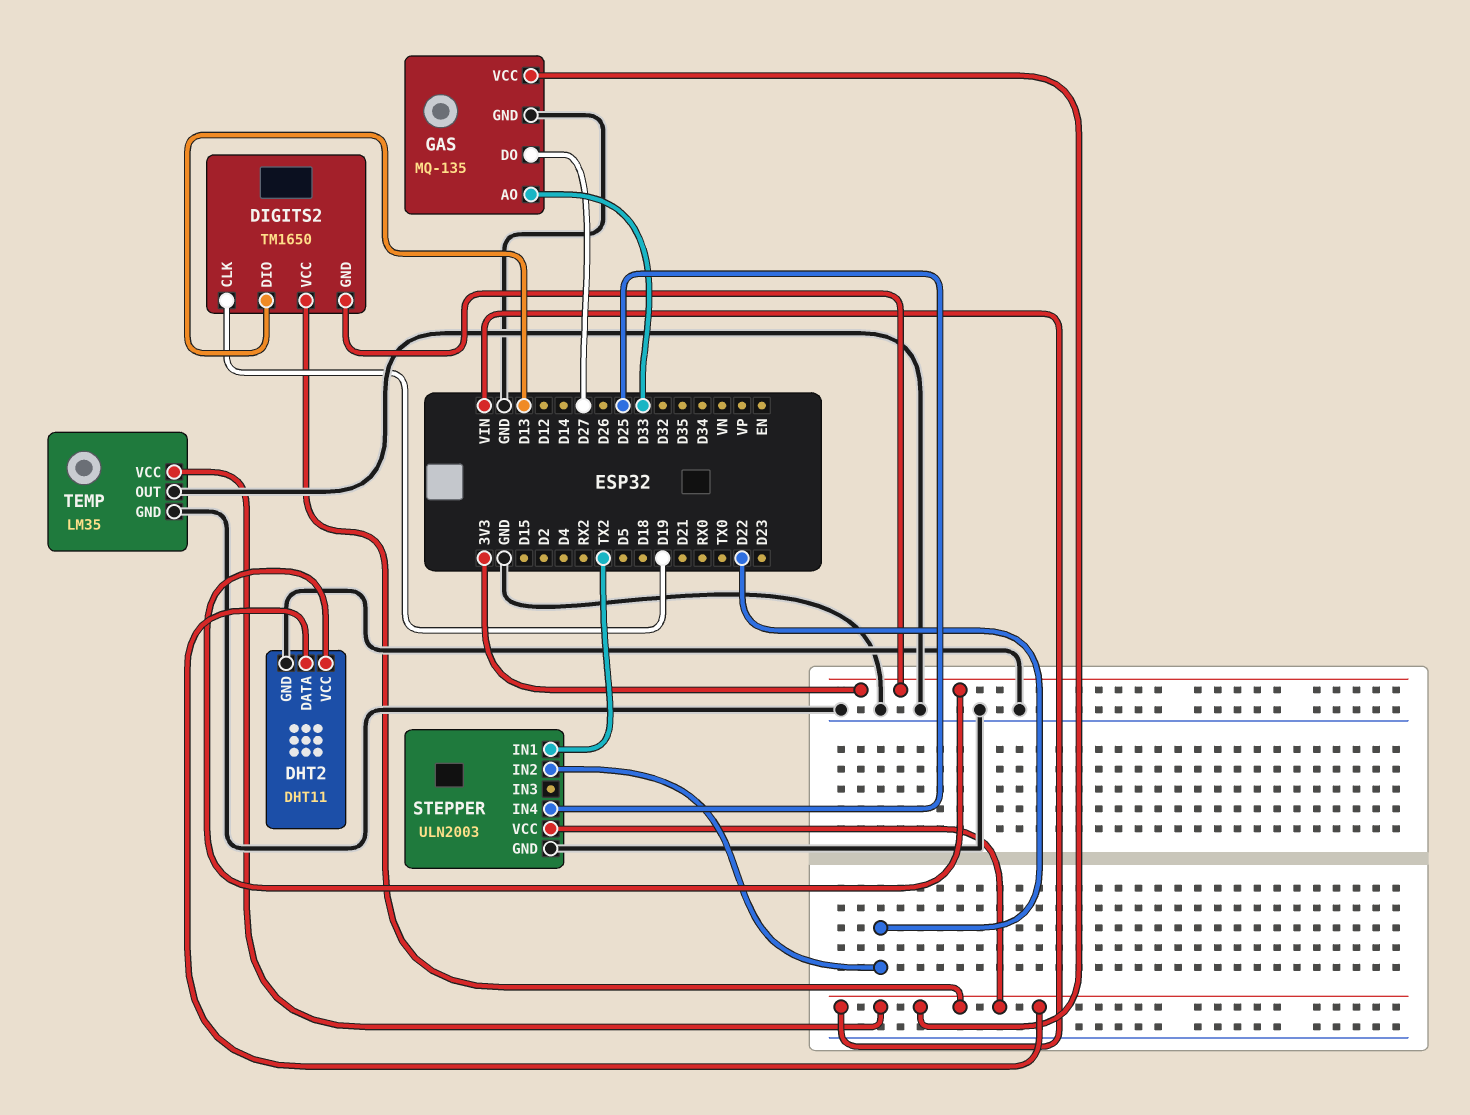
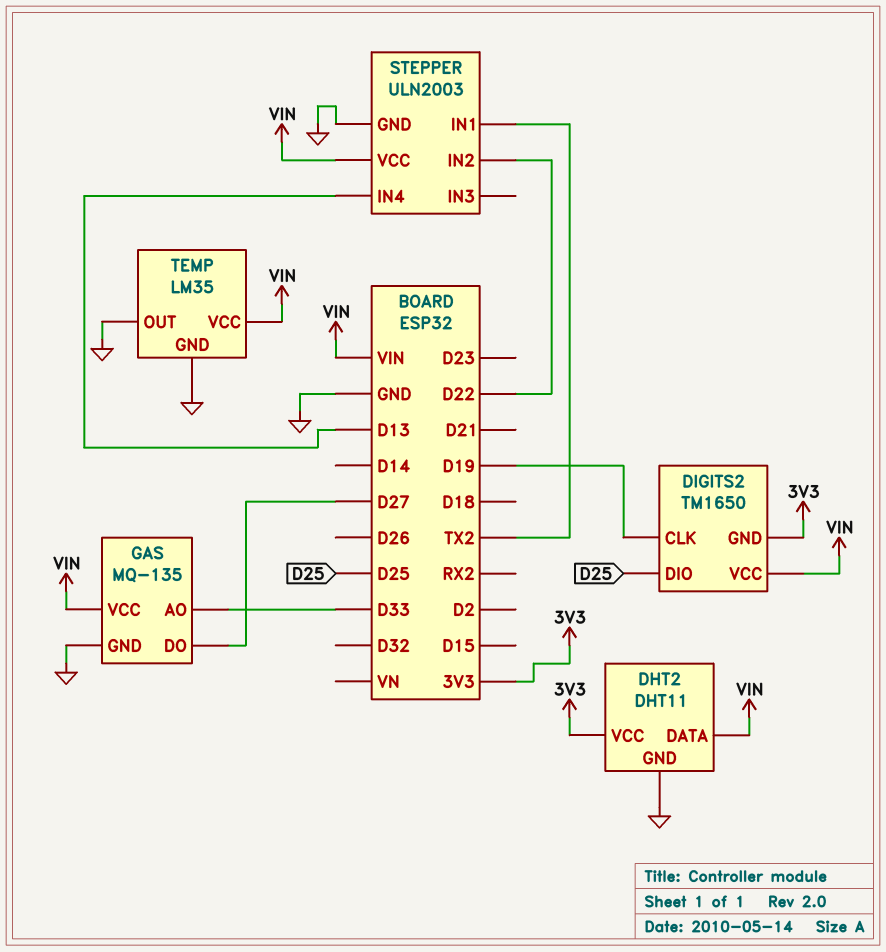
DIGITS2 pin DIO: D13 -> D25
STEPPER pin IN4: D25 -> D13

